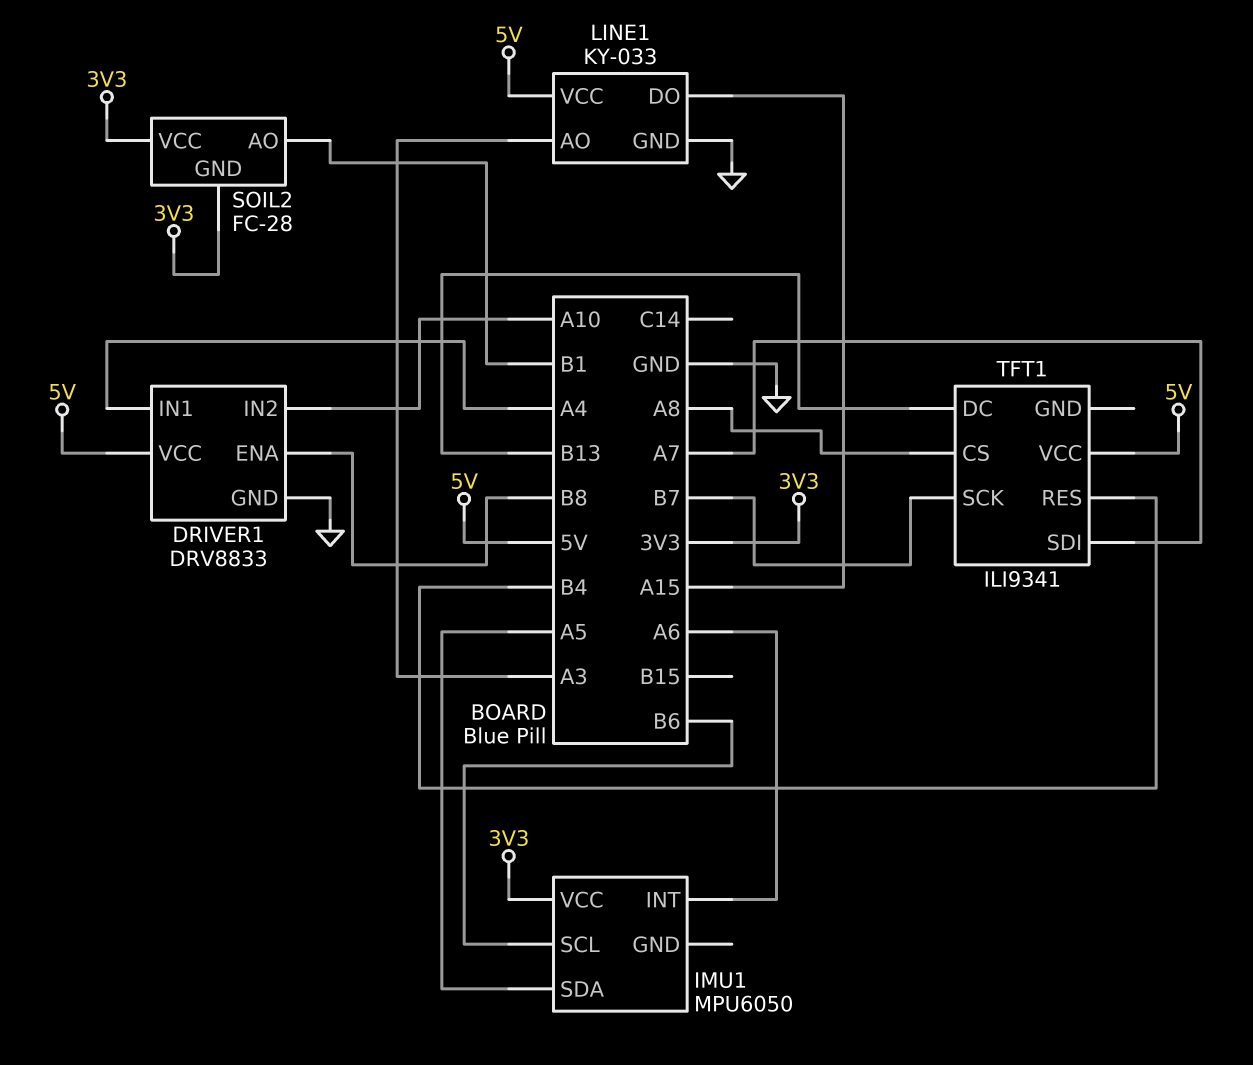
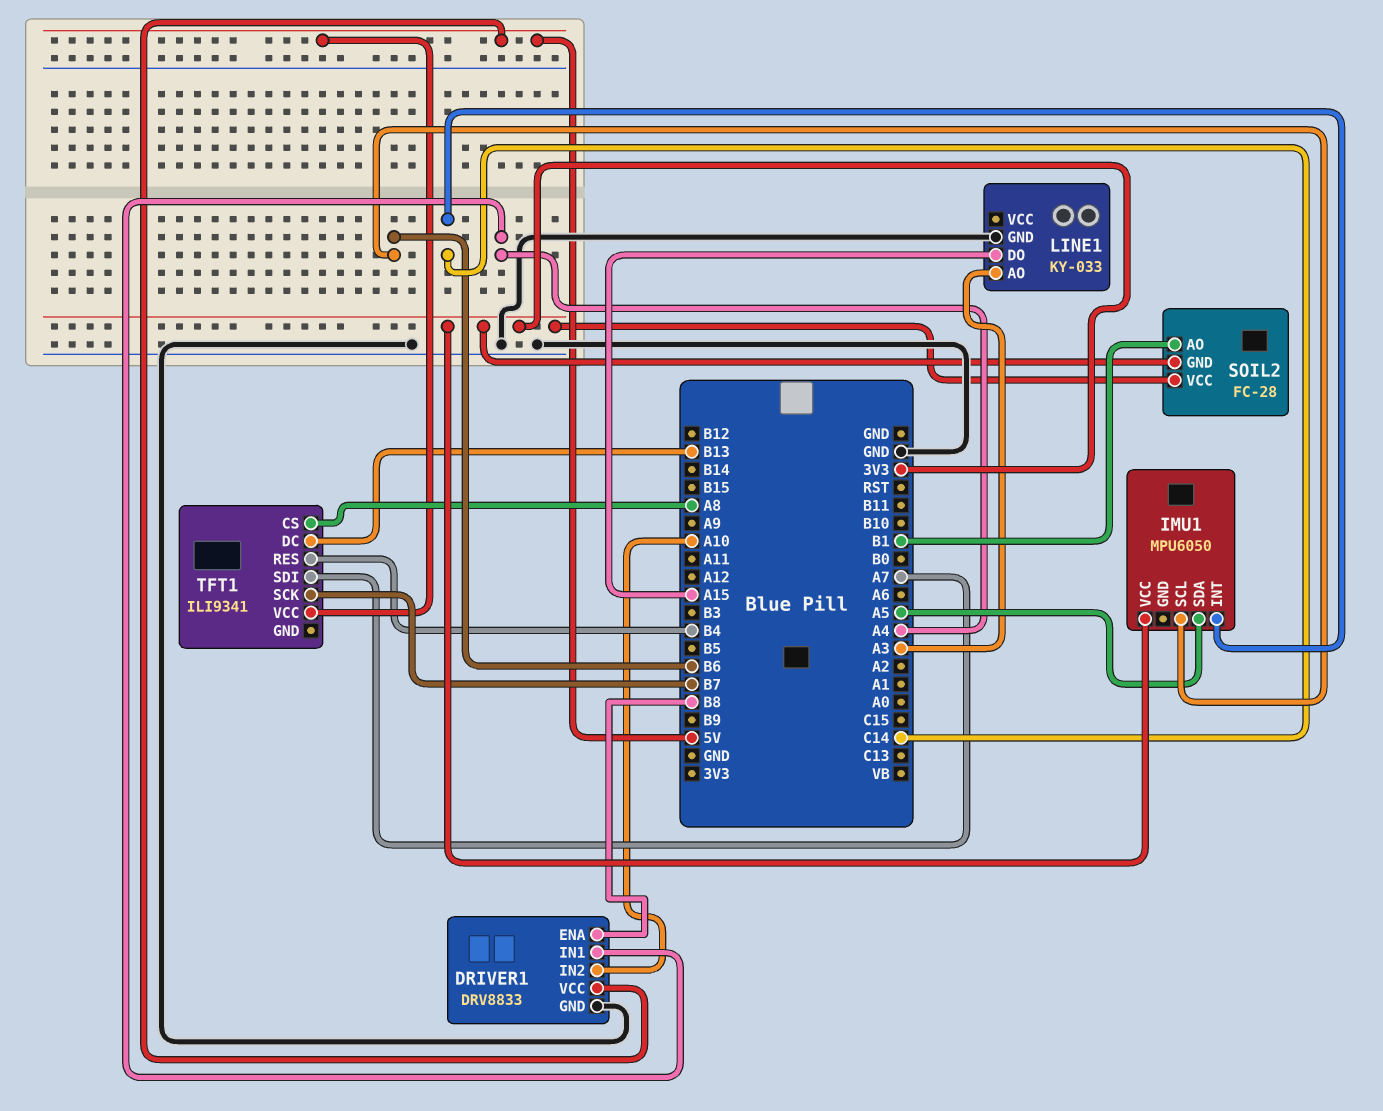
IMU1 pin INT: A6 -> C14
LINE1 pin VCC: 5V -> none

